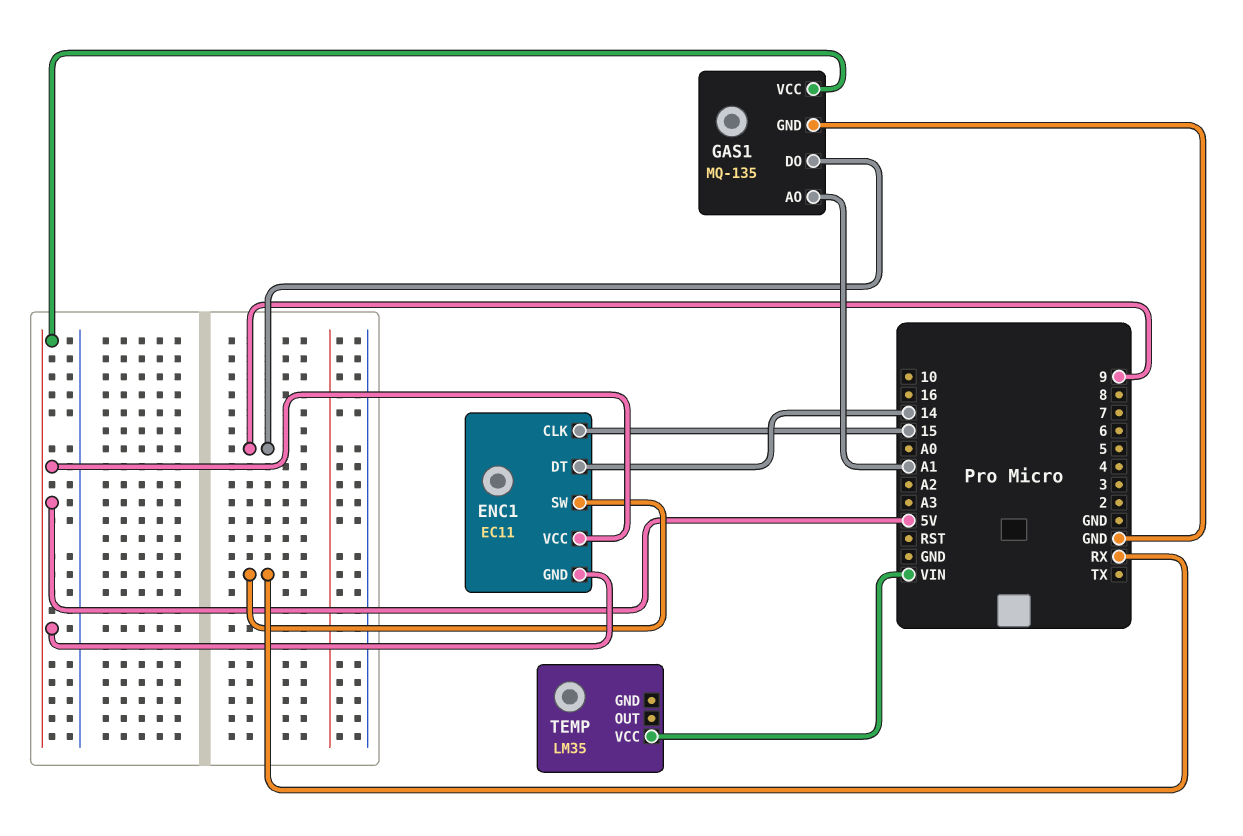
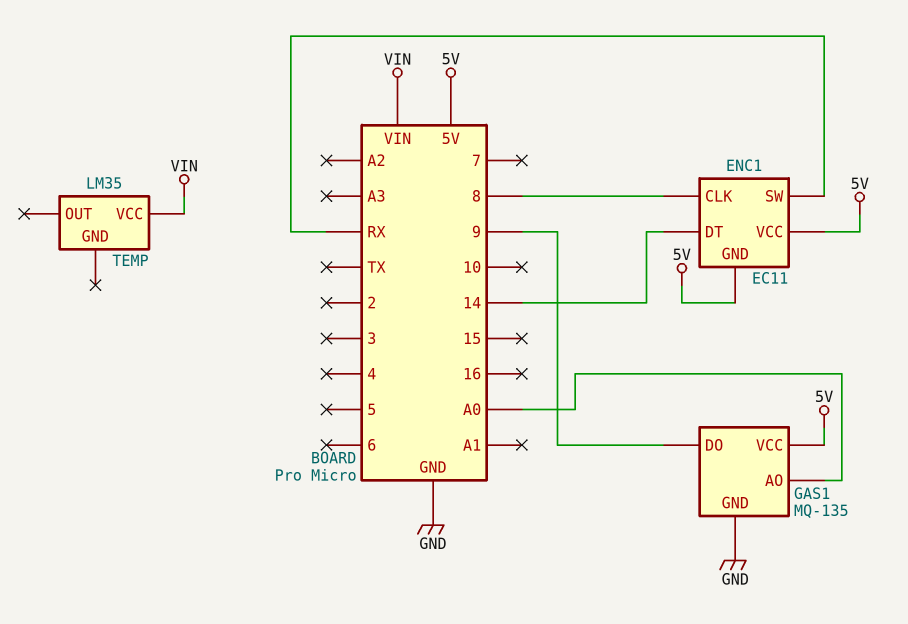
ENC1 pin CLK: 15 -> 8
GAS1 pin AO: A1 -> A0

